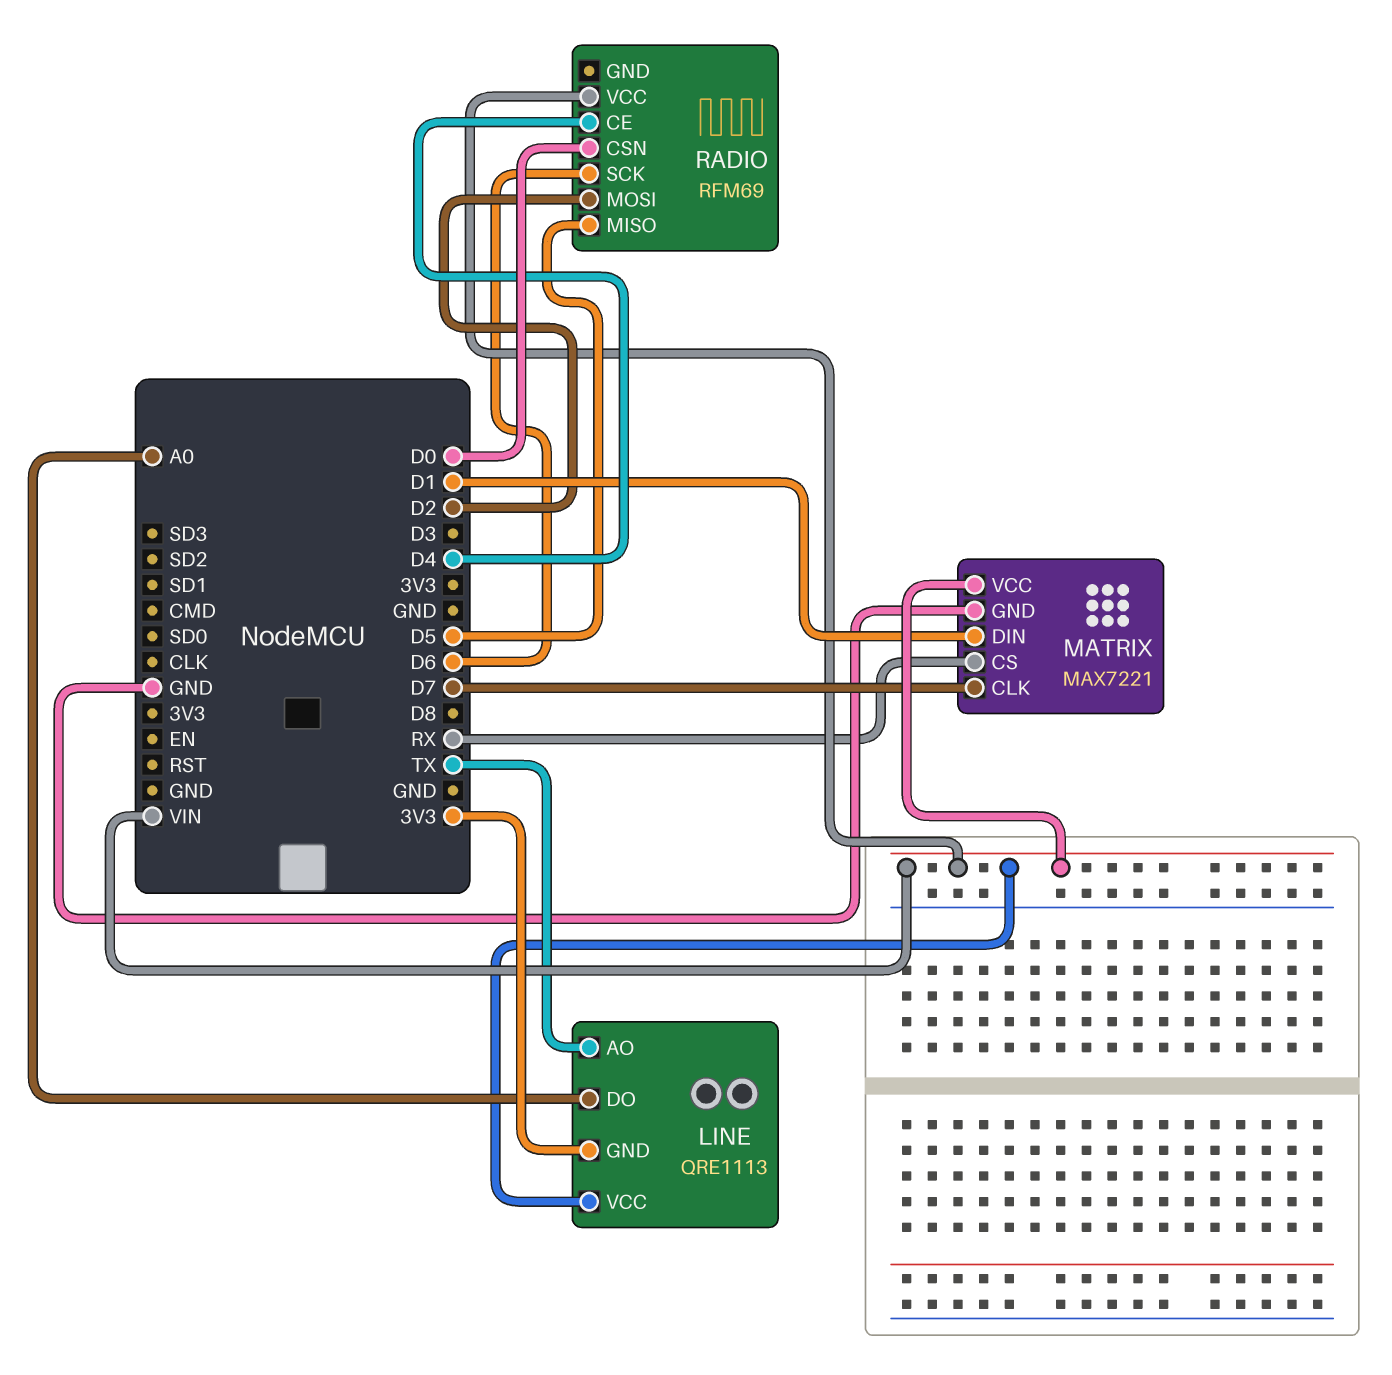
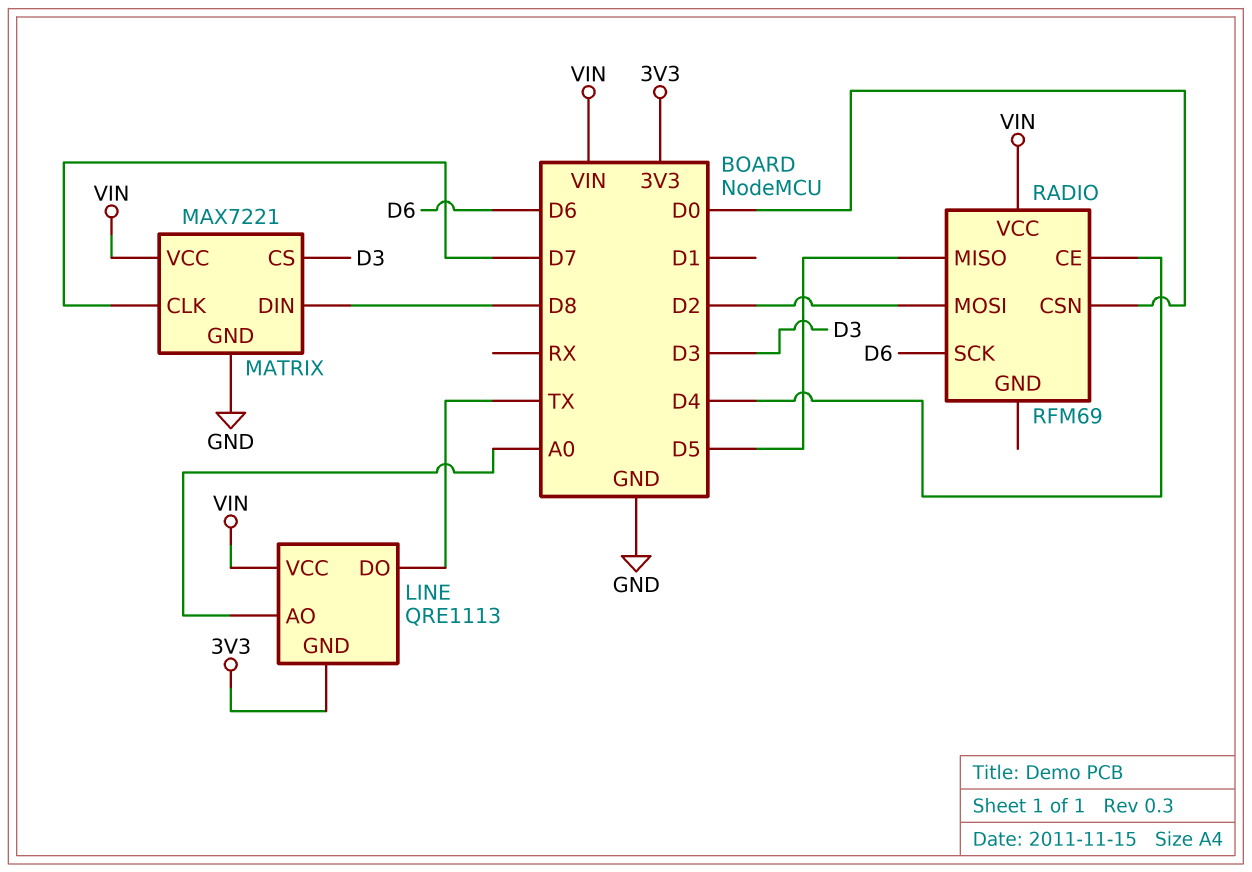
LINE pin AO: TX -> A0
LINE pin DO: A0 -> TX
MATRIX pin CS: RX -> D3
MATRIX pin DIN: D1 -> D8

